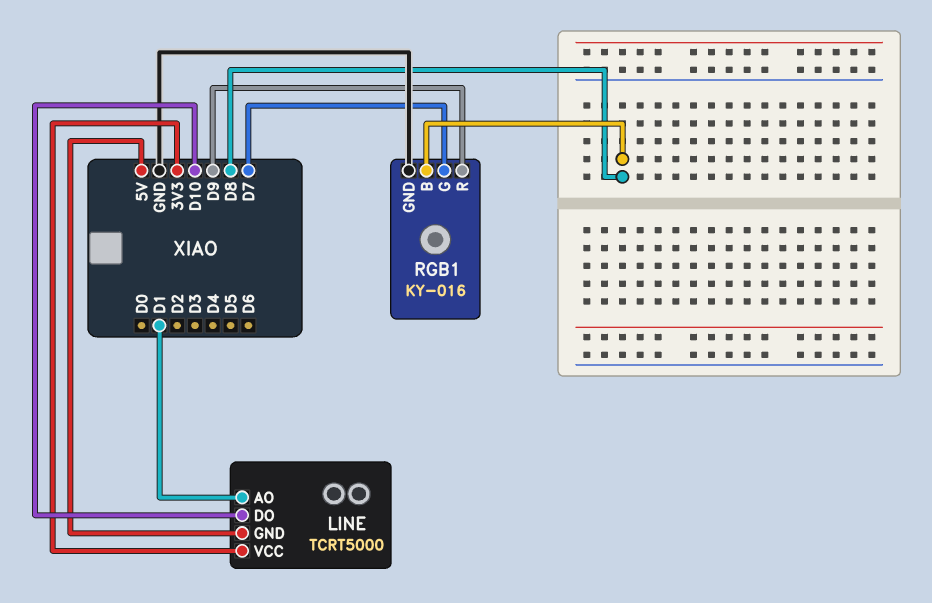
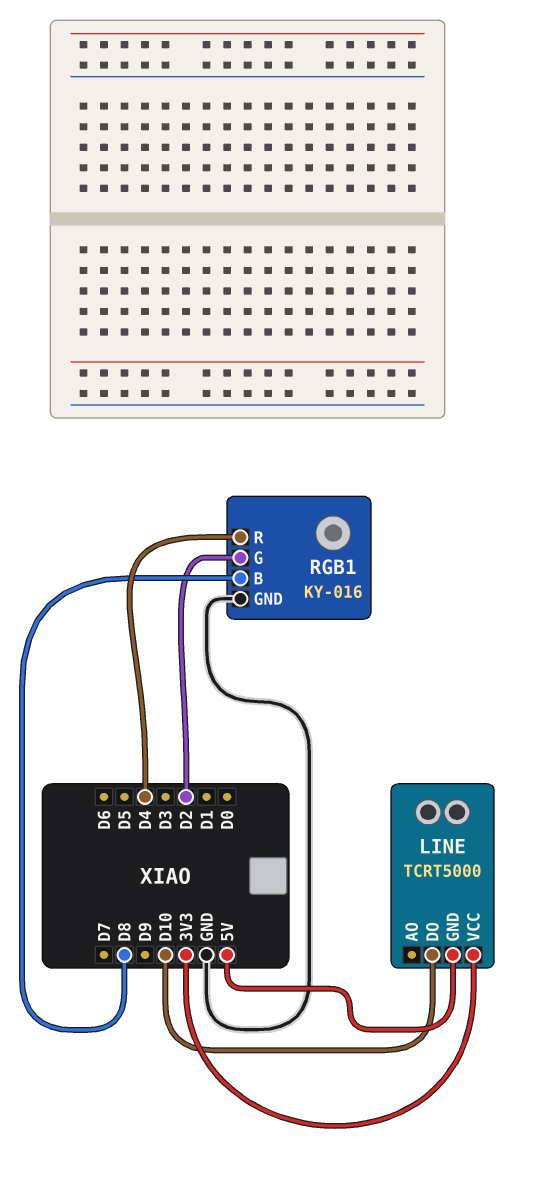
LINE pin AO: D1 -> none
RGB1 pin G: D7 -> D2
RGB1 pin R: D9 -> D4

